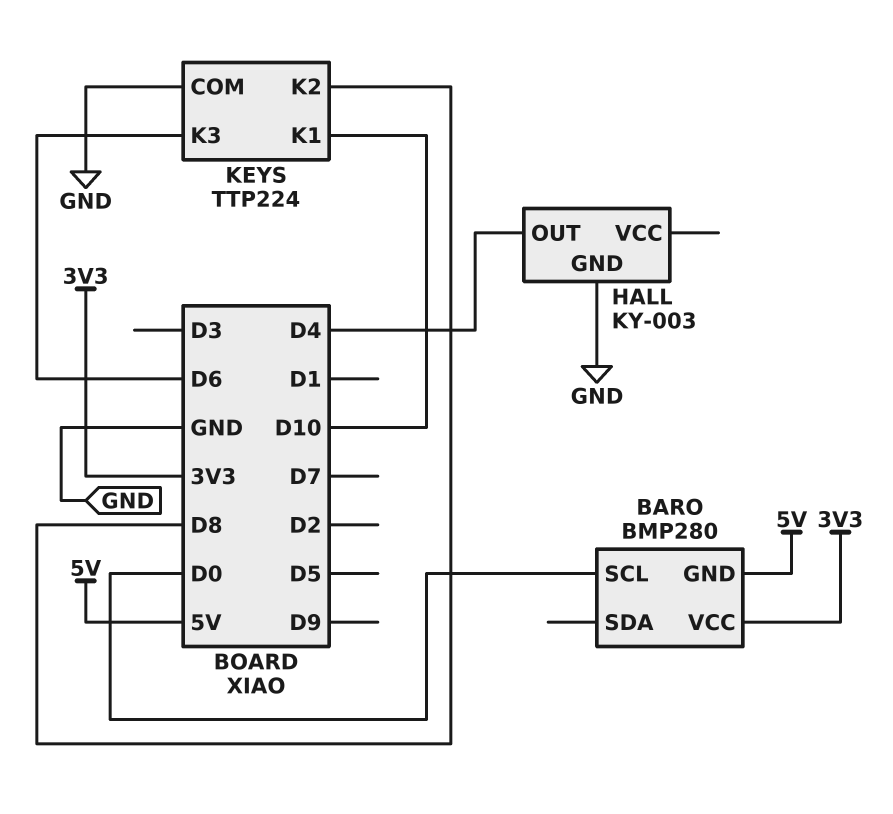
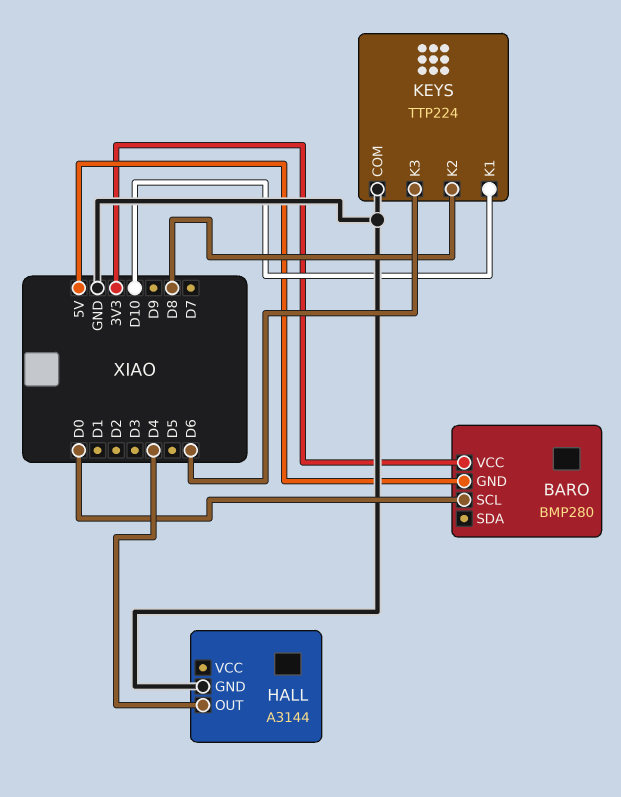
HALL: KY-003 -> A3144

